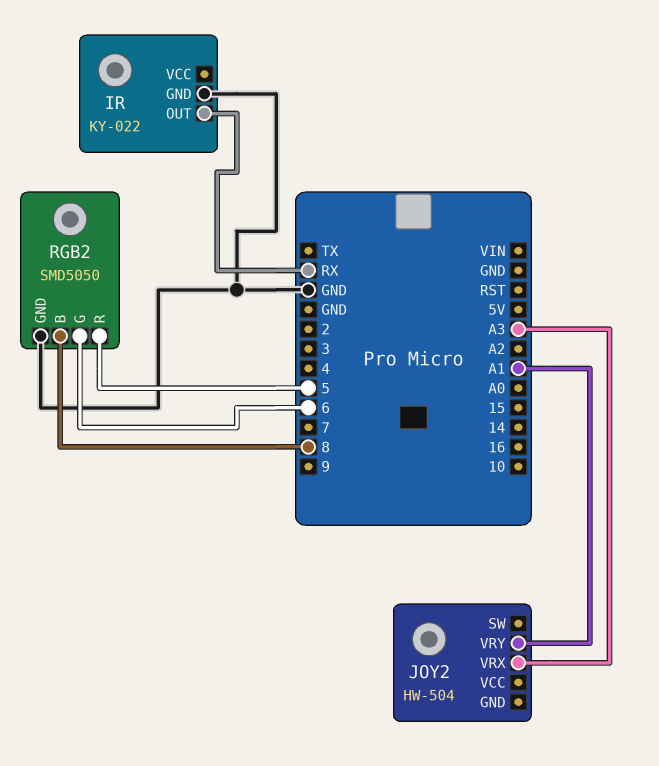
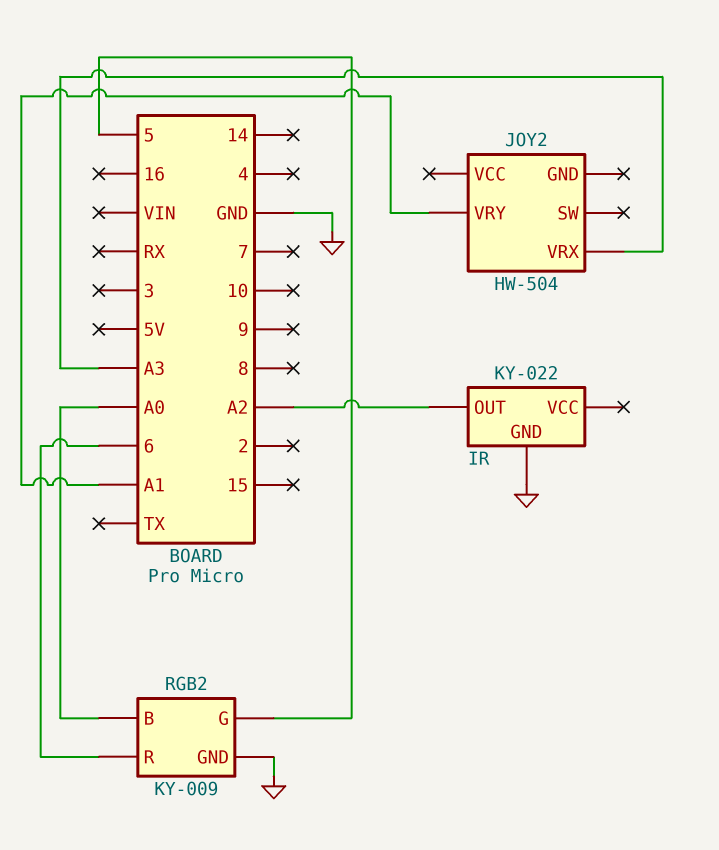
IR pin OUT: RX -> A2
RGB2: SMD5050 -> KY-009
RGB2 pin B: 8 -> A0
RGB2 pin G: 6 -> 5
RGB2 pin R: 5 -> 6

